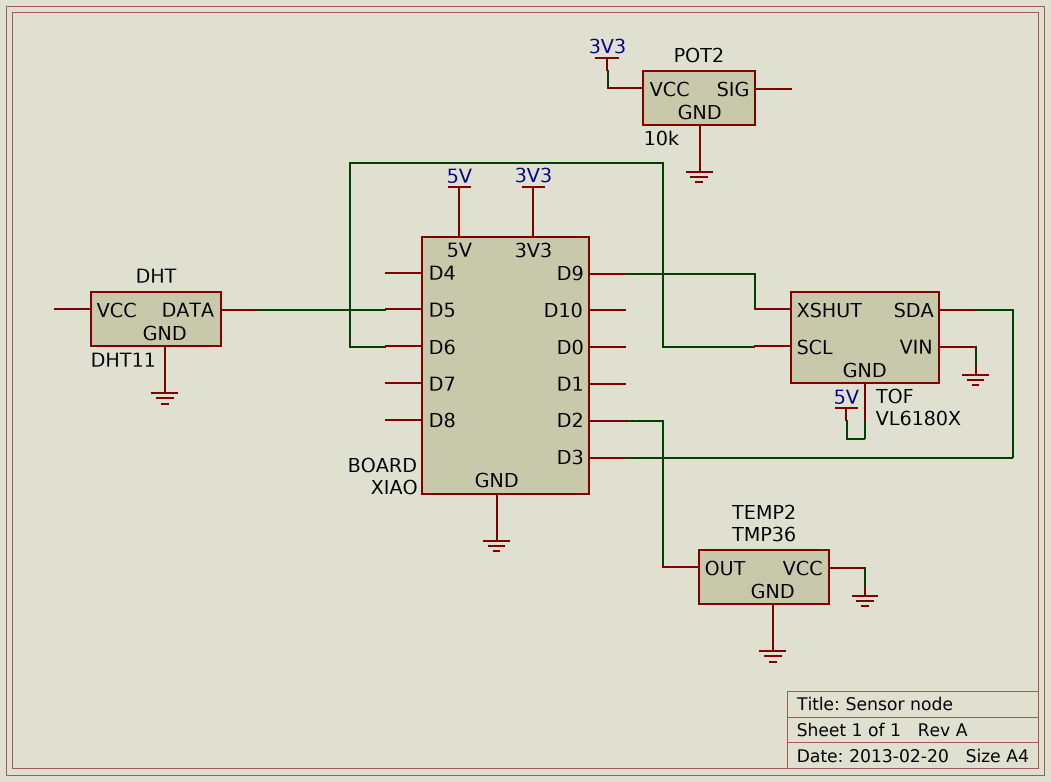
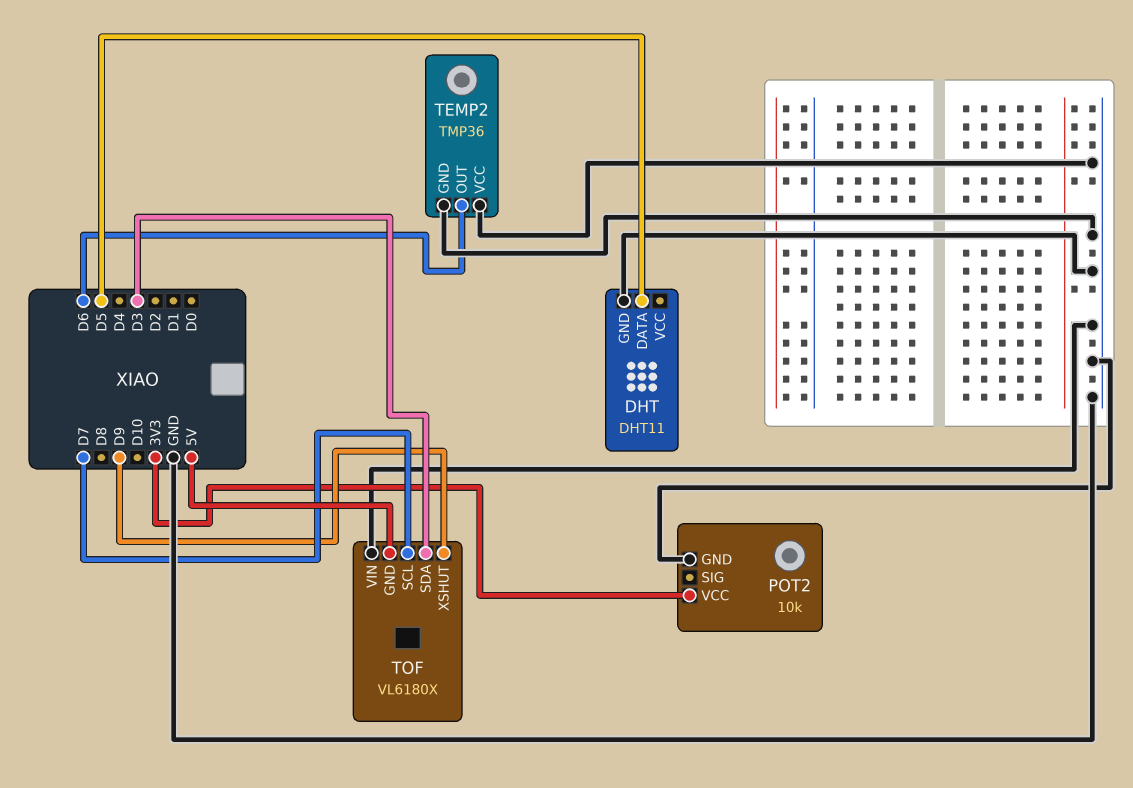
TEMP2 pin OUT: D2 -> D6
TOF pin SCL: D6 -> D7

